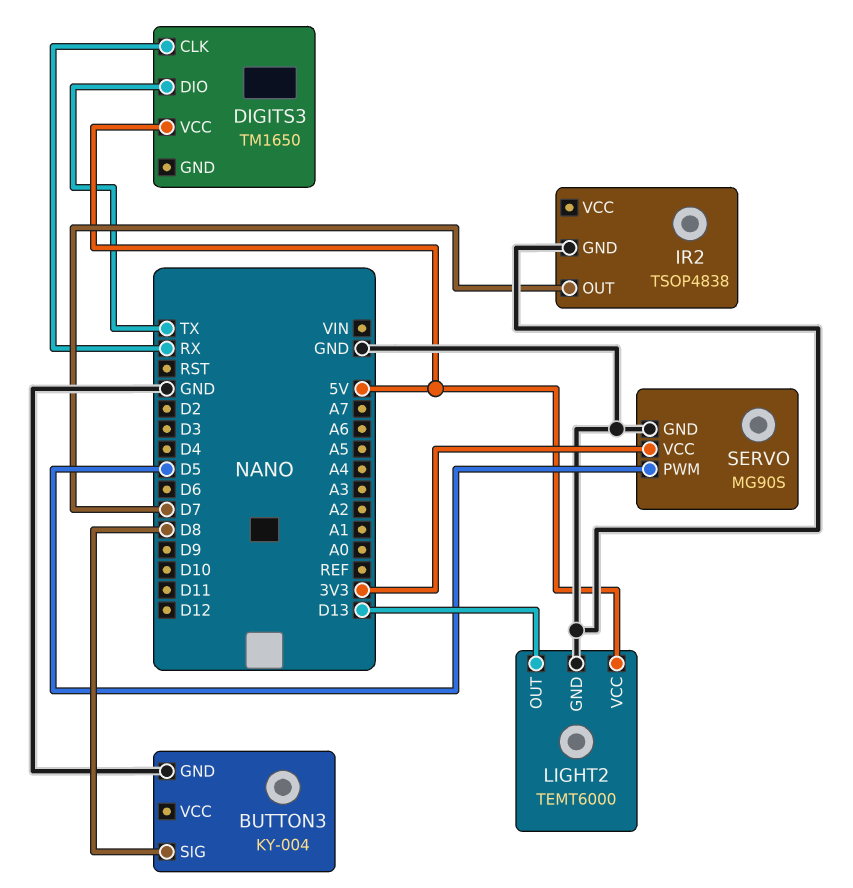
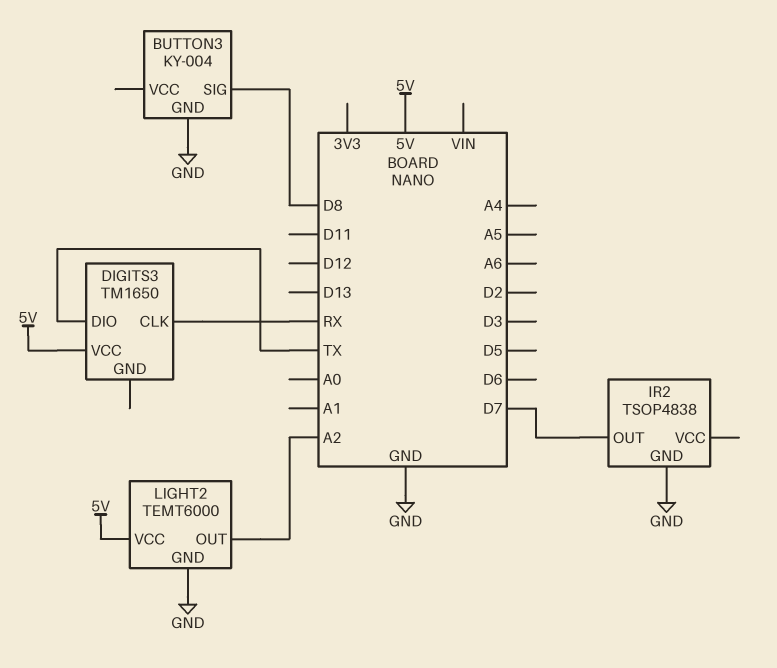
LIGHT2 pin OUT: D13 -> A2
SERVO: MG90S -> none
SERVO pin GND: GND -> none
SERVO pin PWM: D5 -> none
SERVO pin VCC: 3V3 -> none

